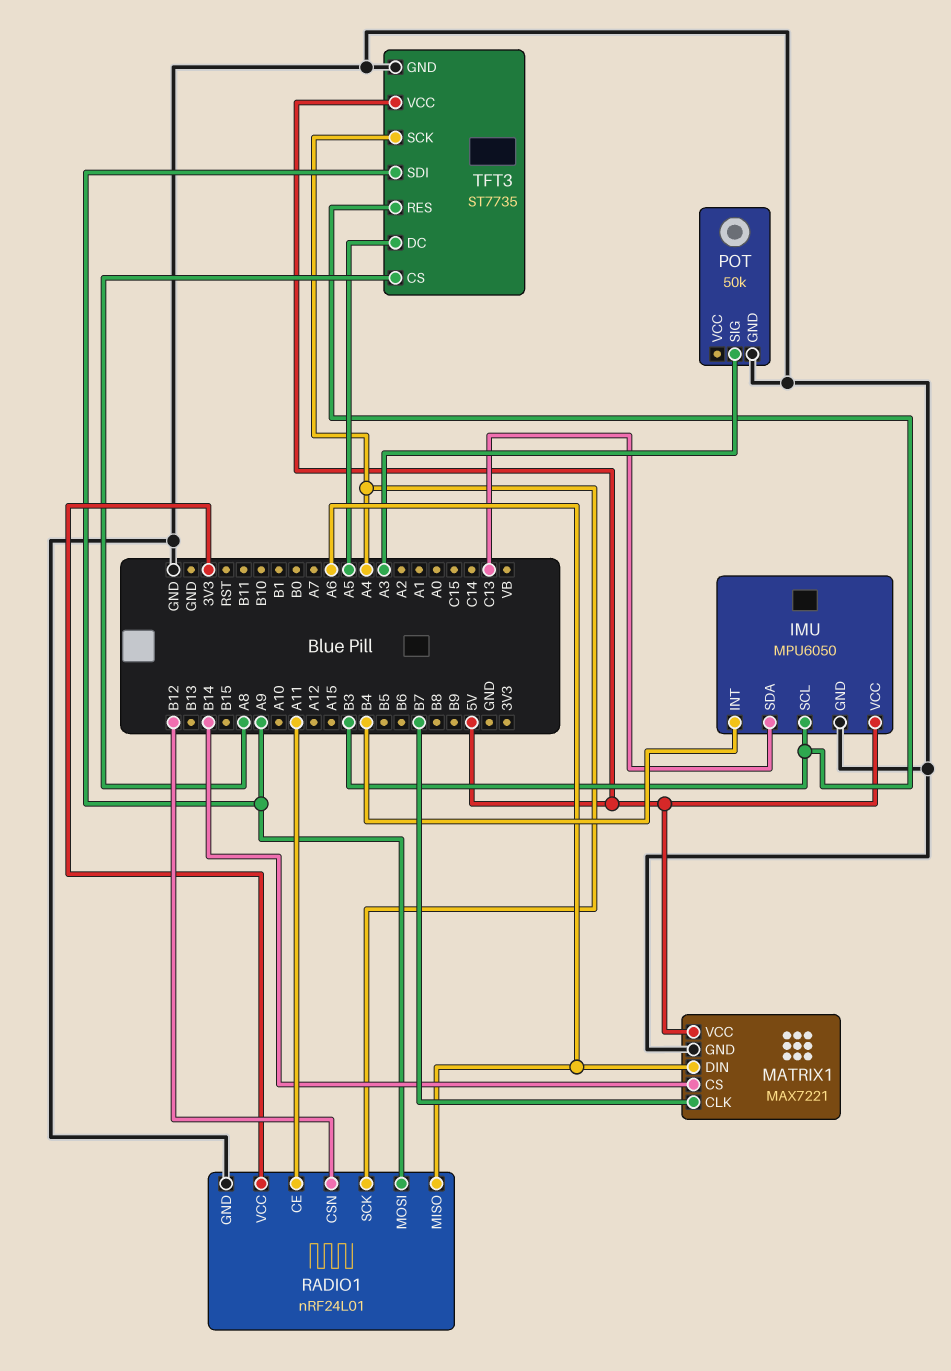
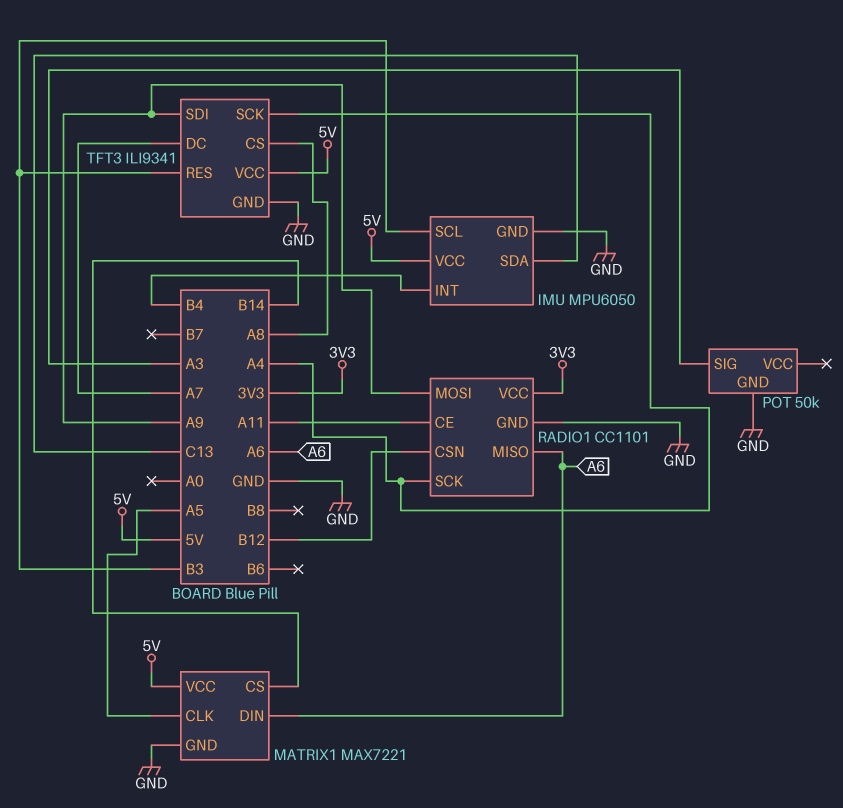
MATRIX1 pin CLK: B7 -> A5
RADIO1: nRF24L01 -> CC1101
TFT3: ST7735 -> ILI9341
TFT3 pin DC: A5 -> A7

